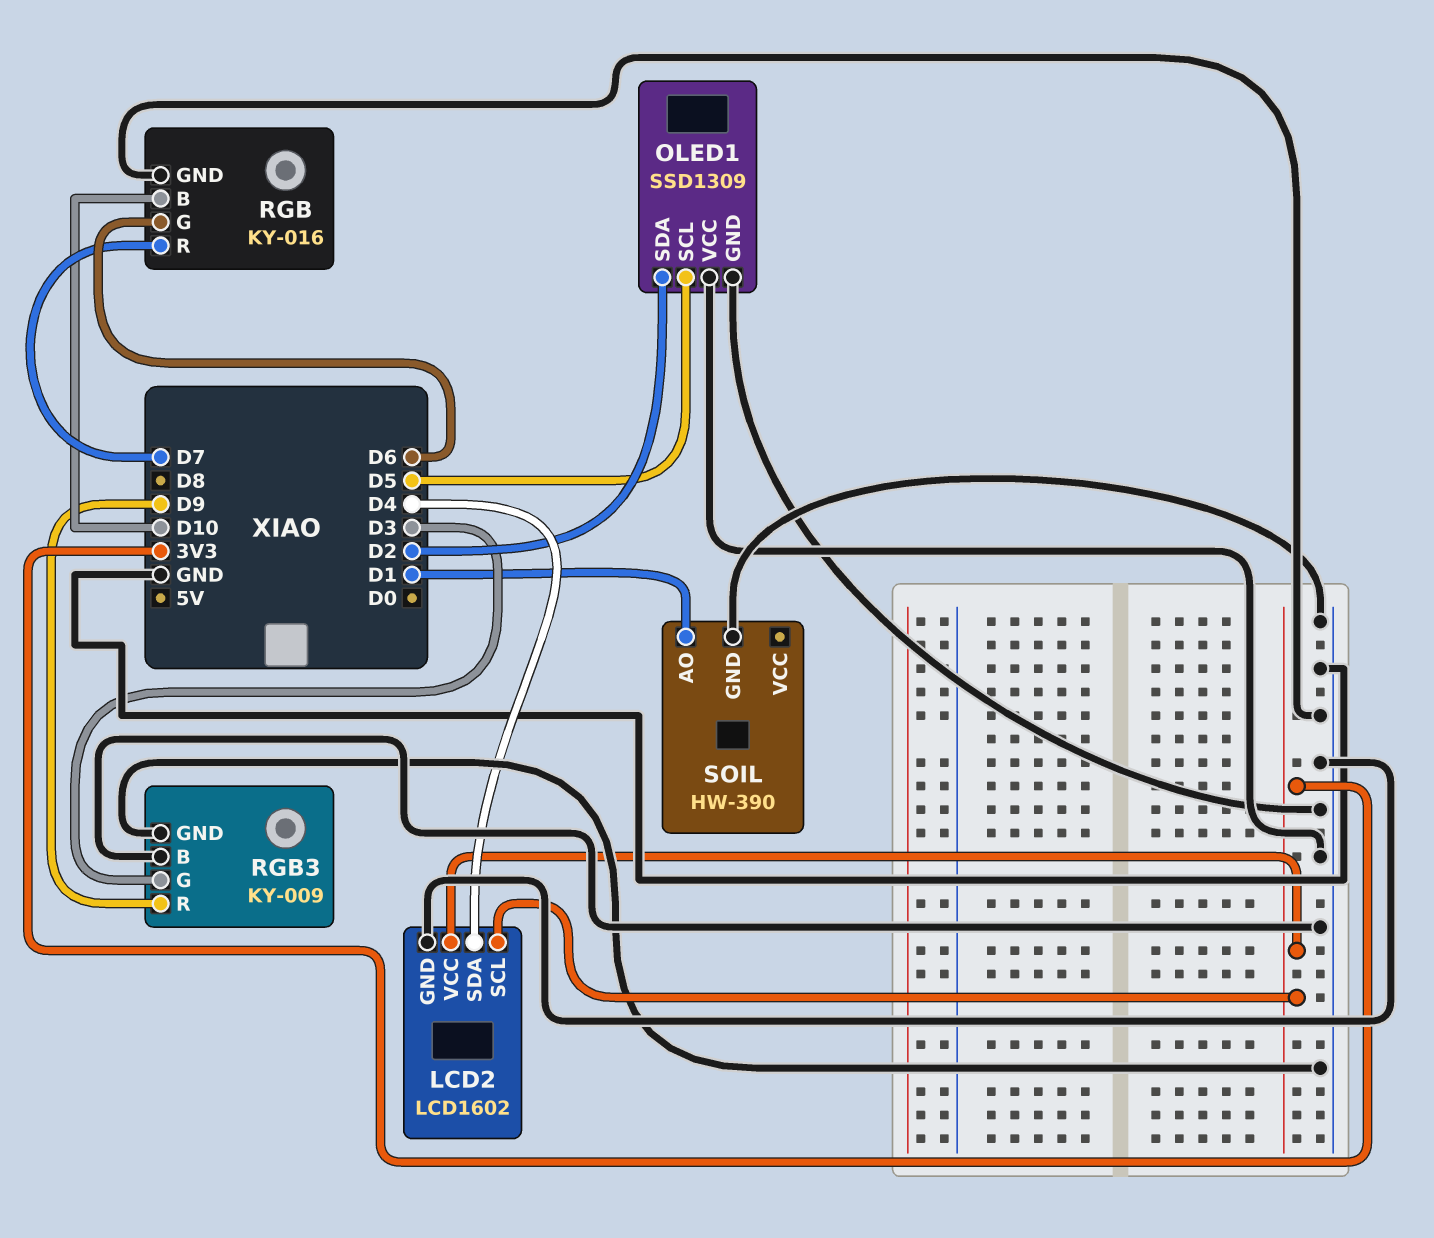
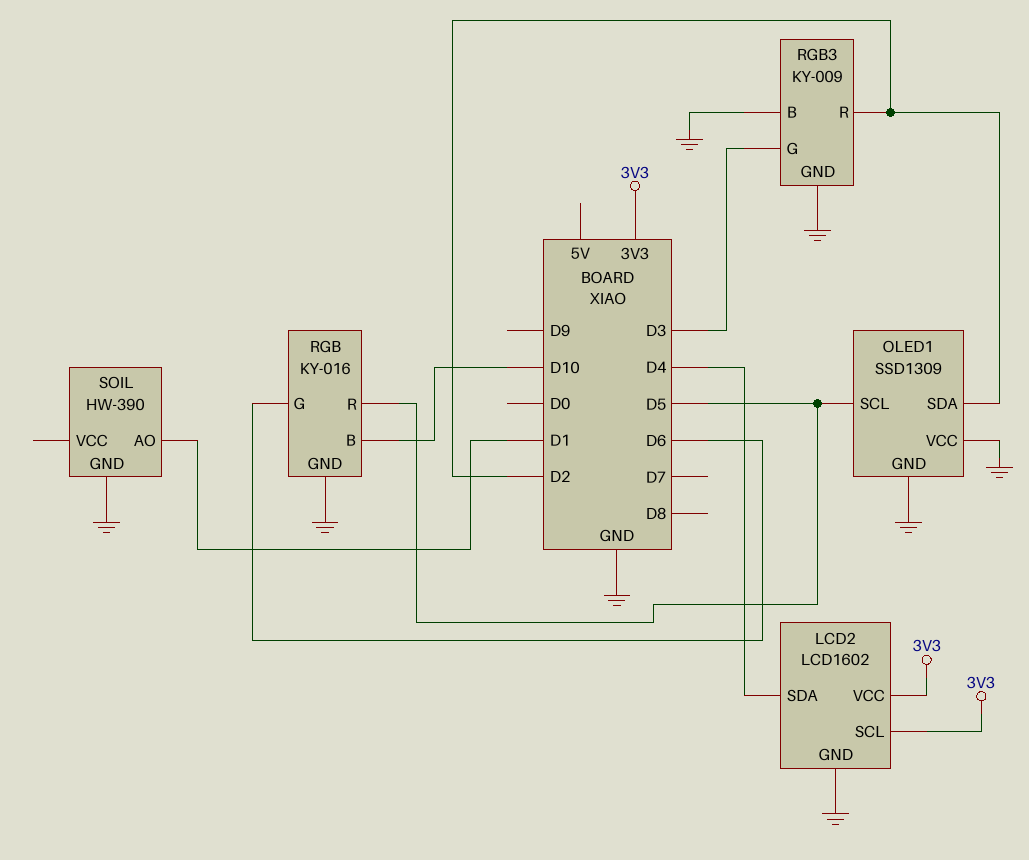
RGB pin R: D7 -> D5
RGB3 pin R: D9 -> D2

